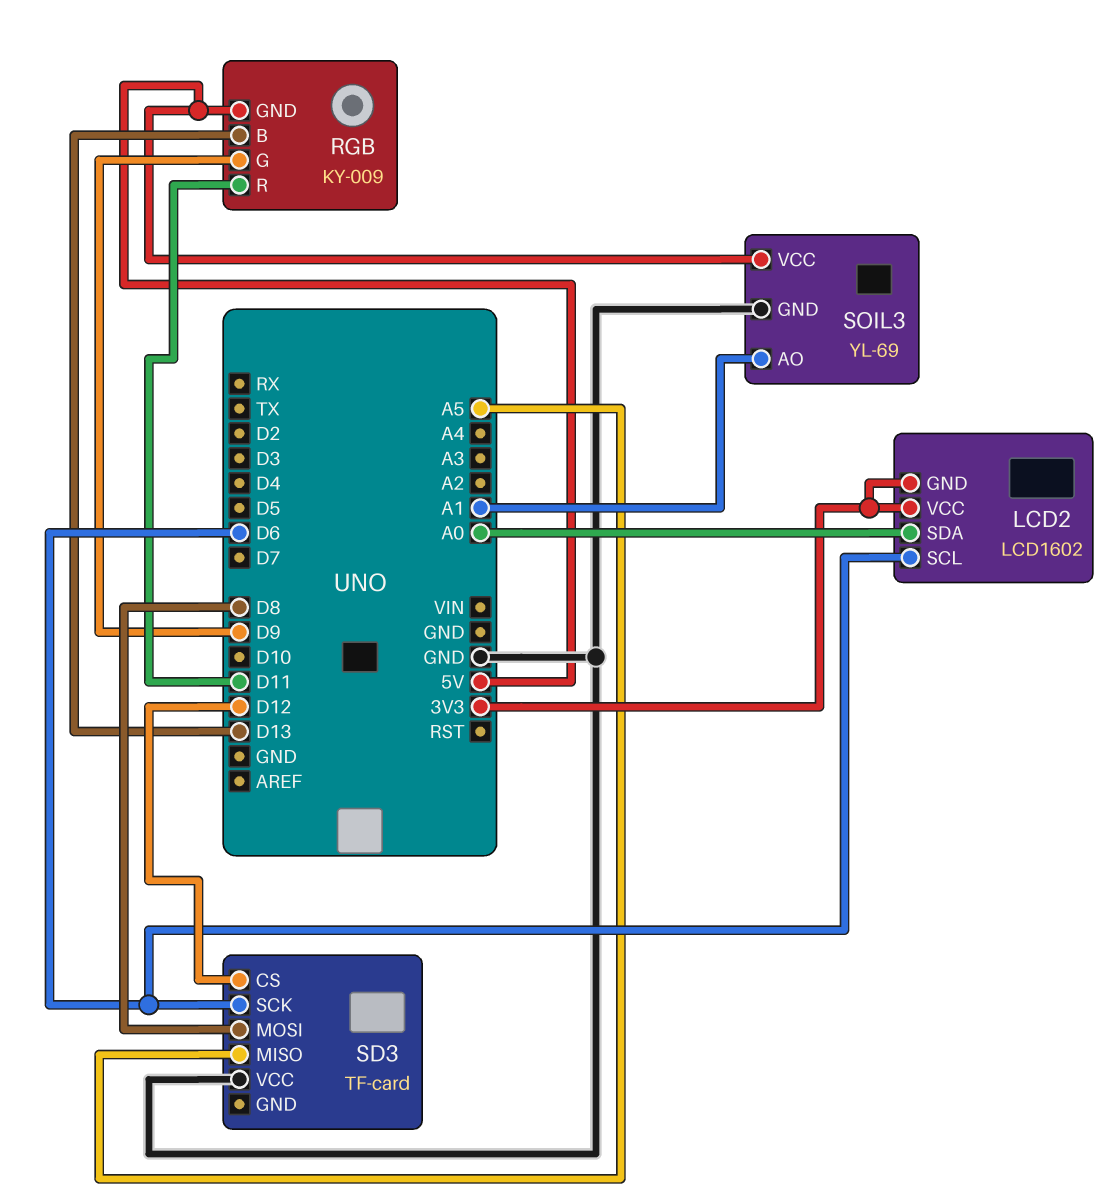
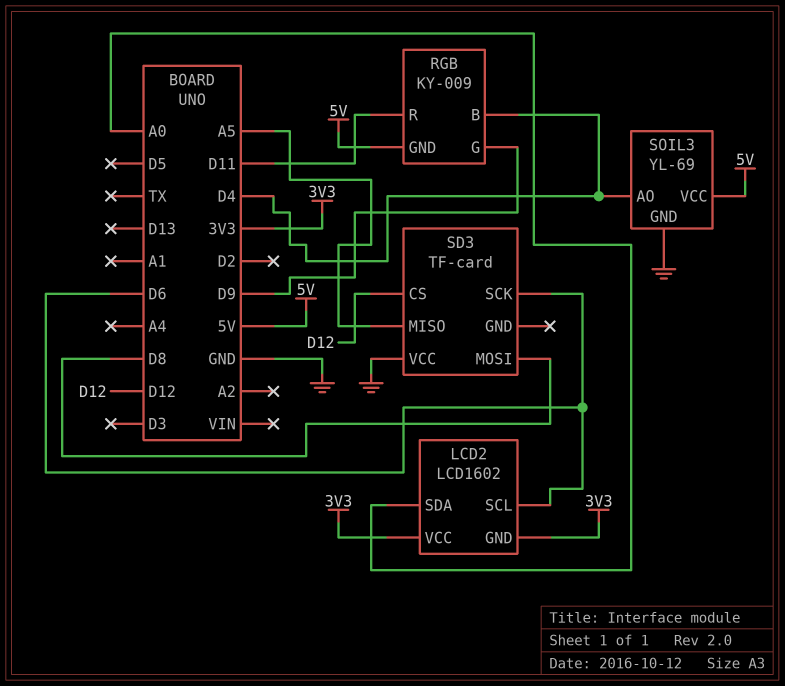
RGB pin B: D13 -> D4
SOIL3 pin AO: A1 -> D4

